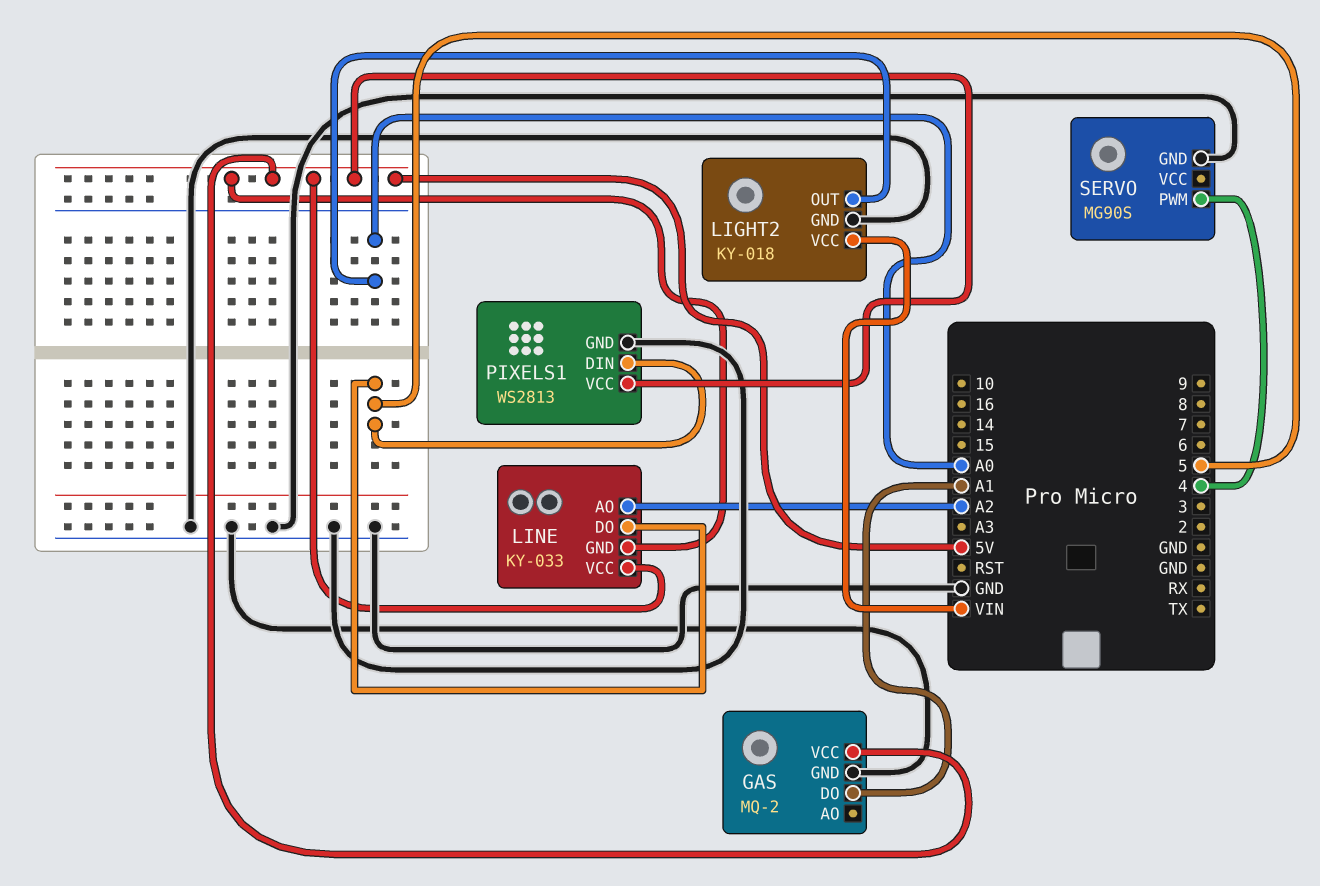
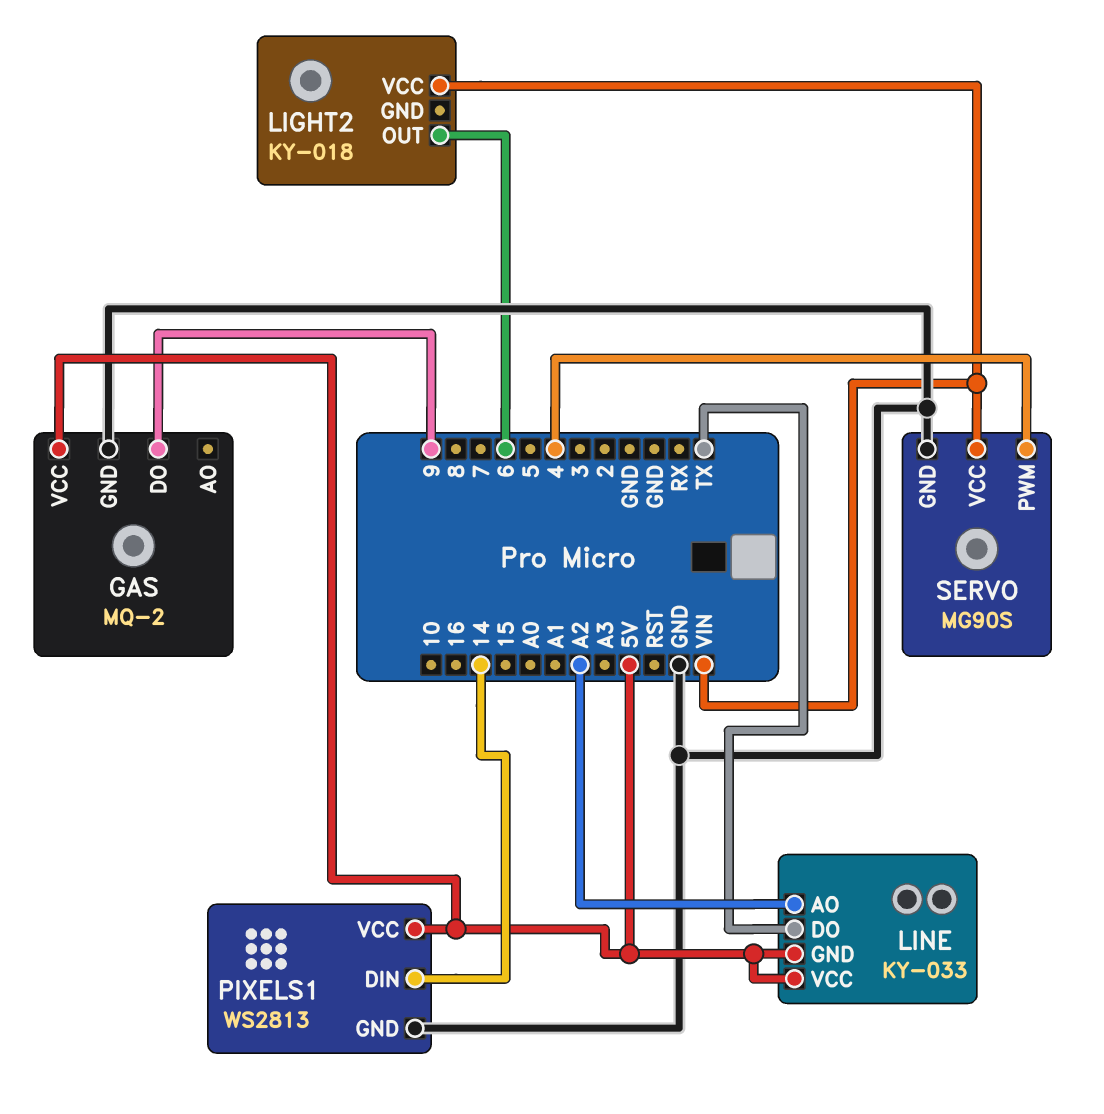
GAS pin DO: A1 -> 9
LIGHT2 pin GND: GND -> none
LIGHT2 pin OUT: A0 -> 6
LINE pin DO: 5 -> TX
PIXELS1 pin DIN: 5 -> 14
SERVO pin VCC: none -> VIN

